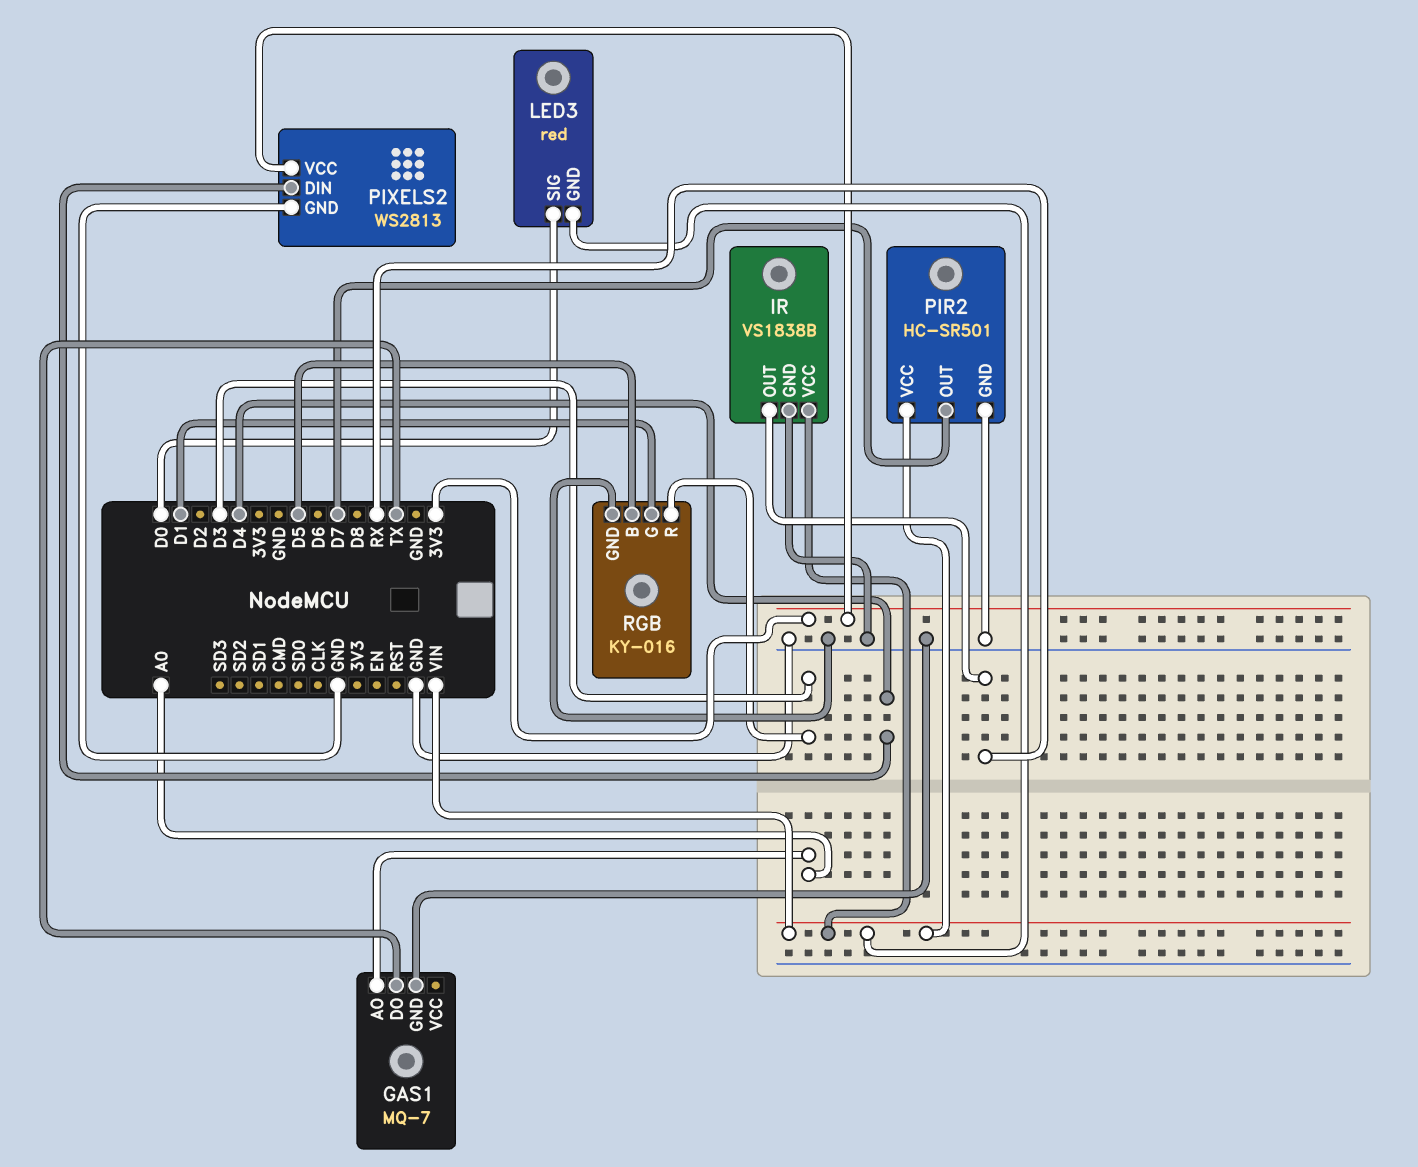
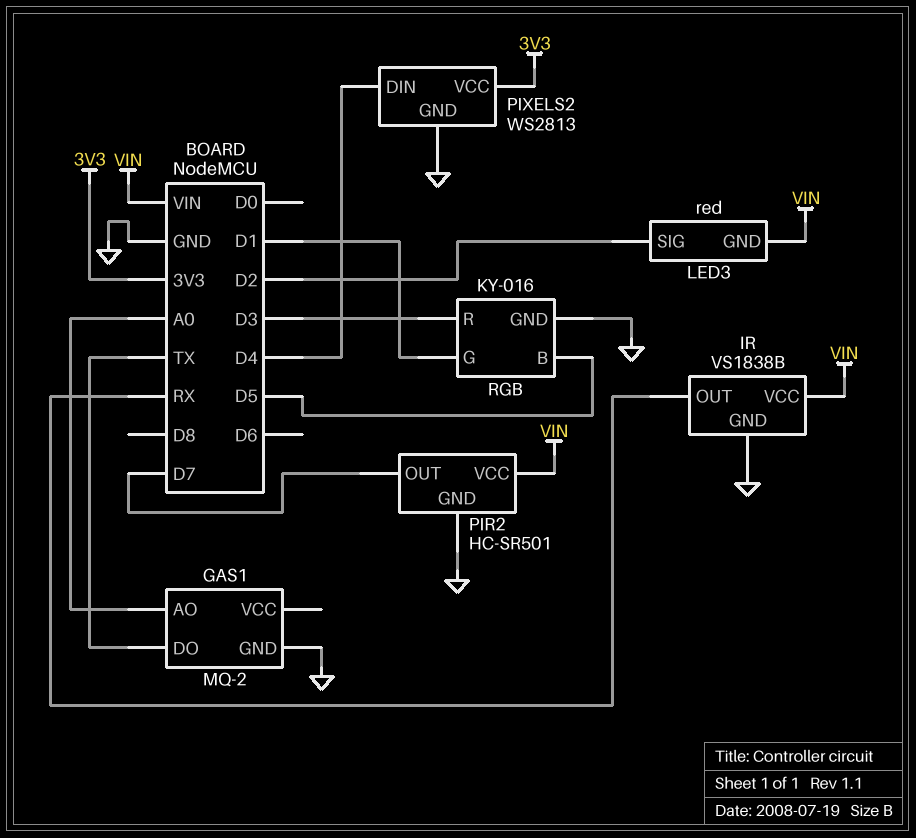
GAS1: MQ-7 -> MQ-2
LED3 pin SIG: D0 -> D2

